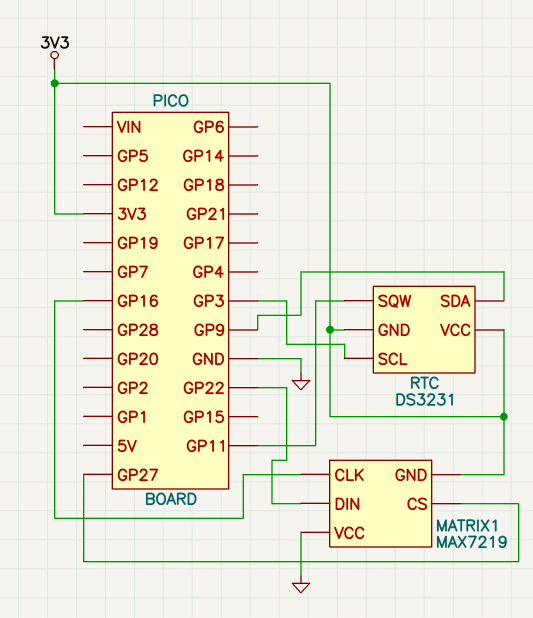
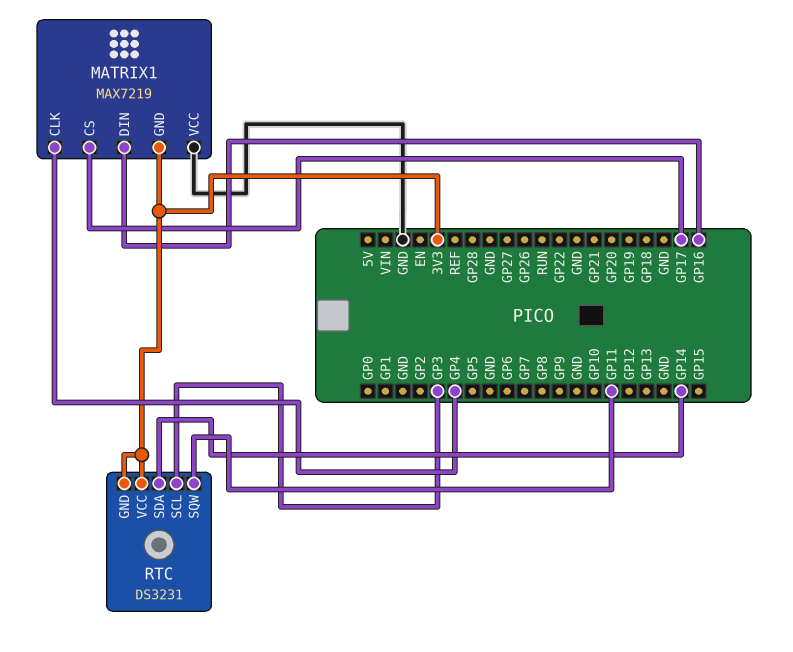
MATRIX1 pin CLK: GP16 -> GP4
MATRIX1 pin CS: GP27 -> GP17
MATRIX1 pin DIN: GP22 -> GP16
RTC pin SDA: GP9 -> GP14

